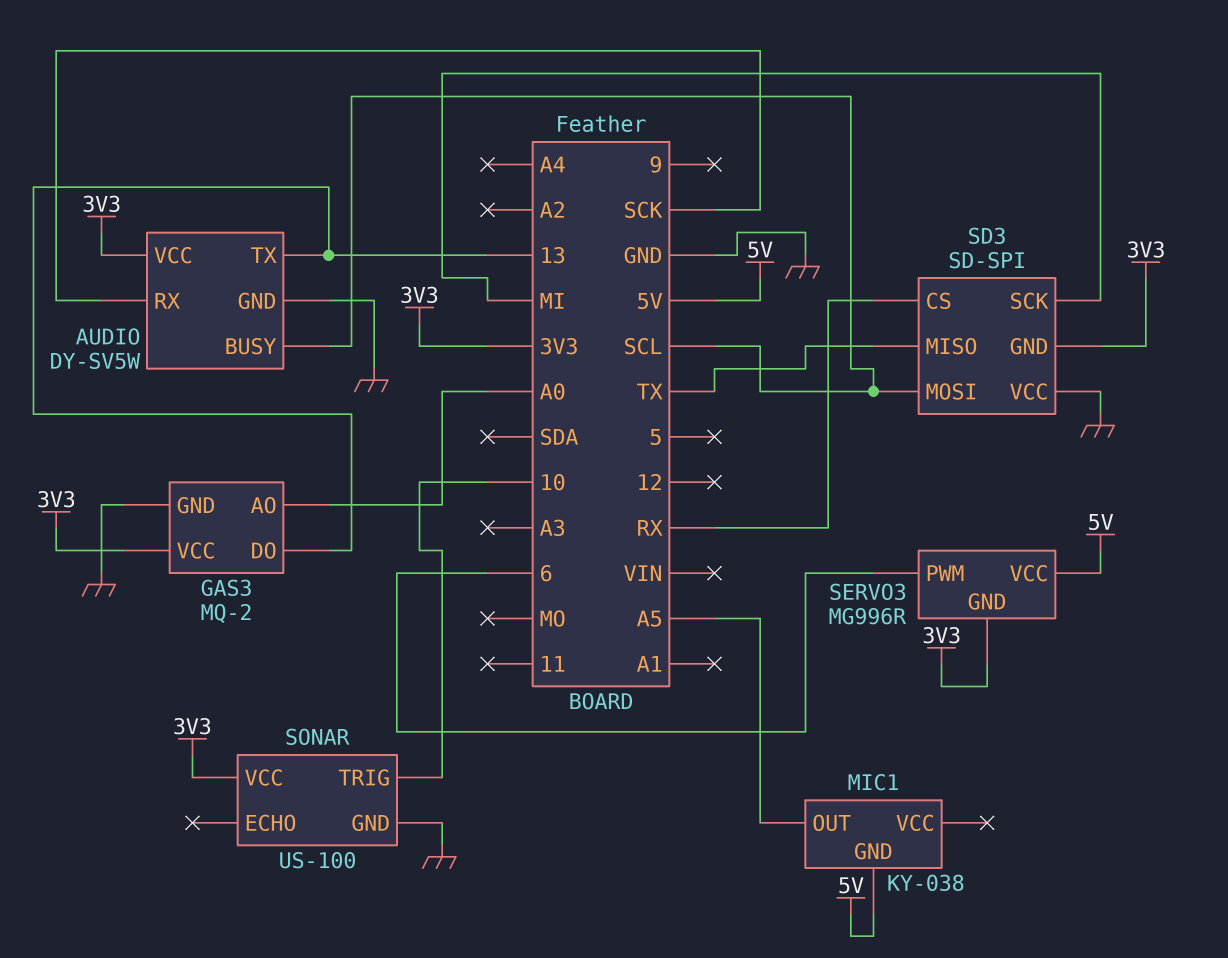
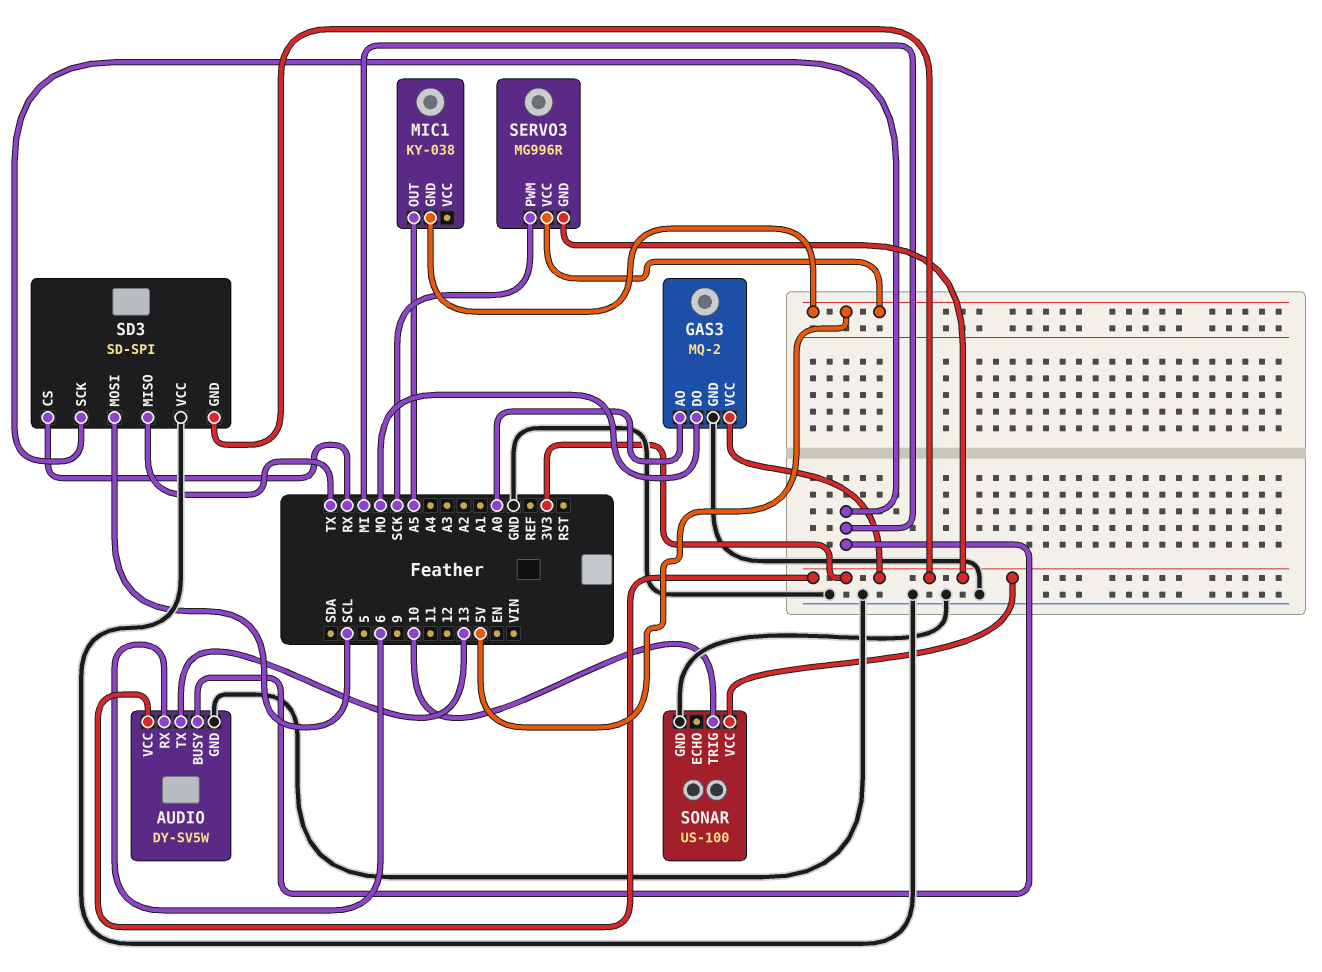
AUDIO pin BUSY: SCL -> MI
AUDIO pin RX: SCK -> 6
GAS3 pin DO: 13 -> MO
SERVO3 pin PWM: 6 -> SCK

